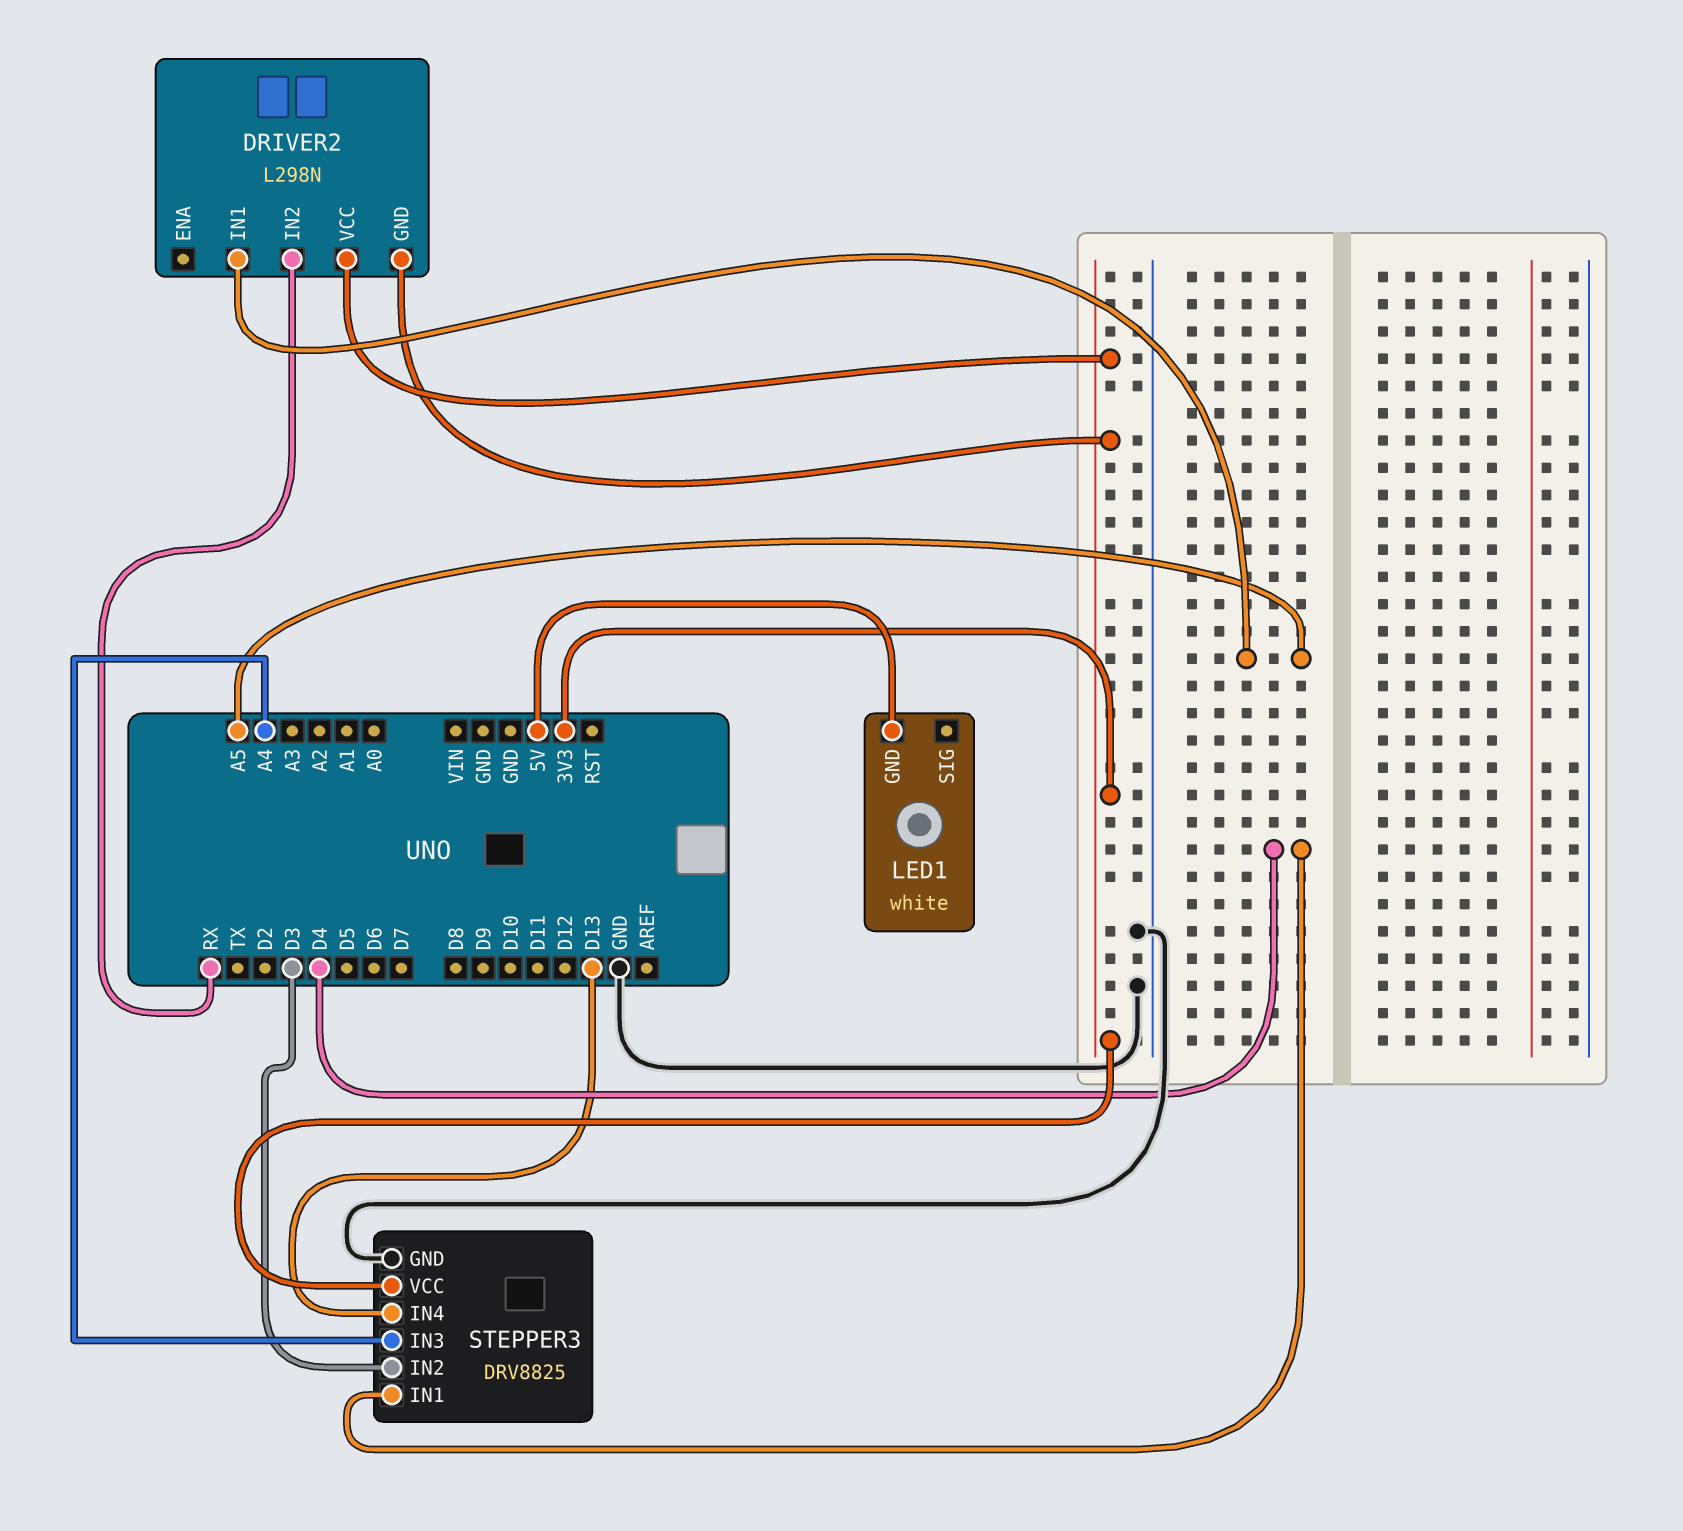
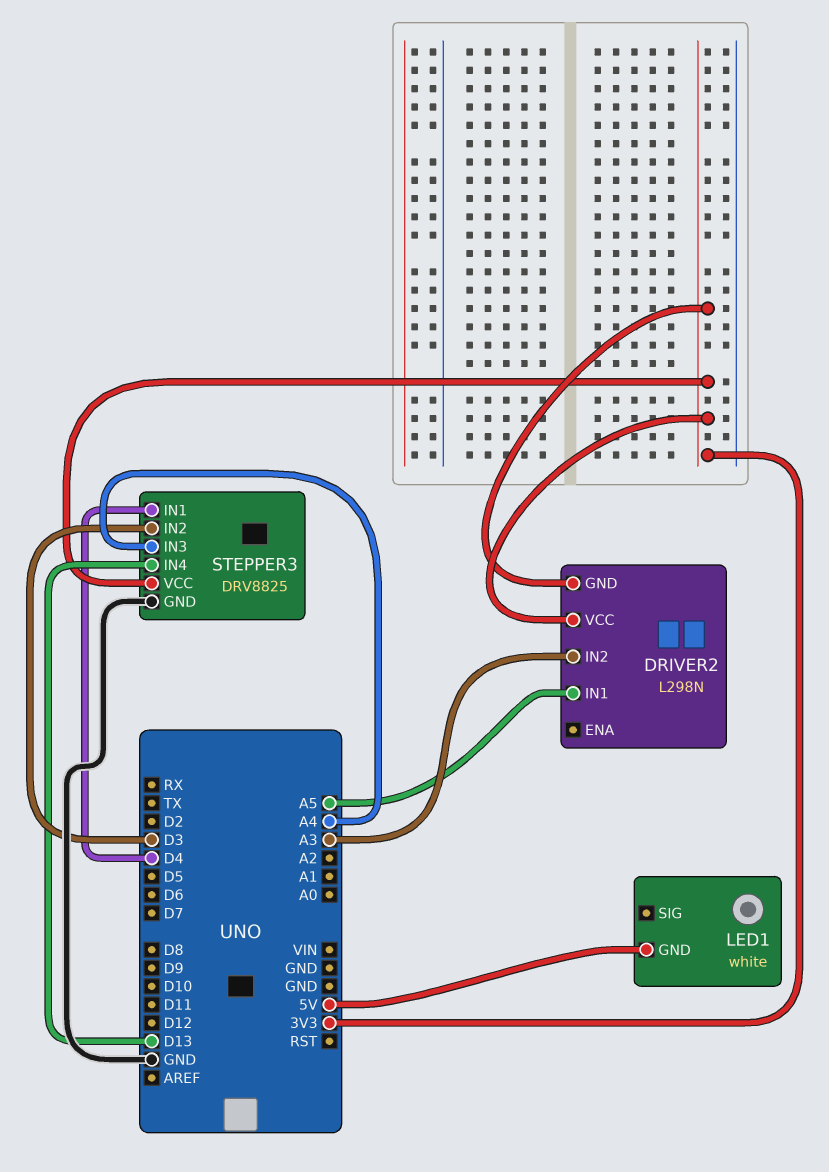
DRIVER2 pin IN2: RX -> A3

